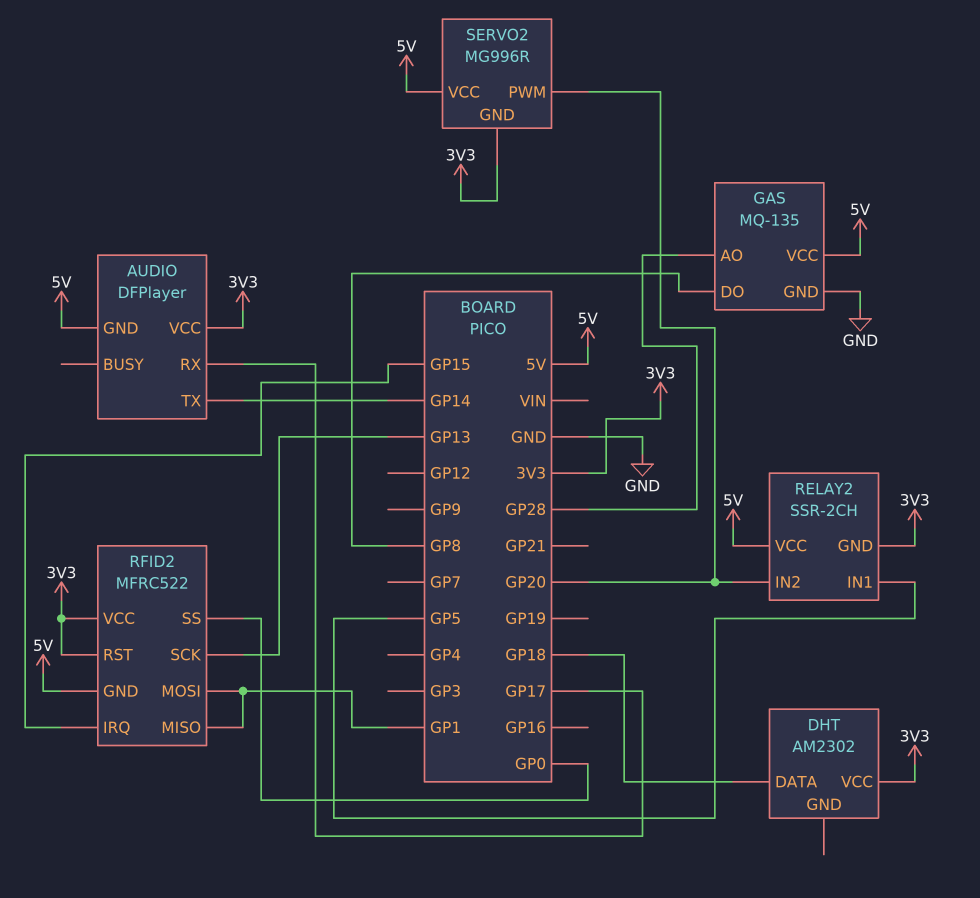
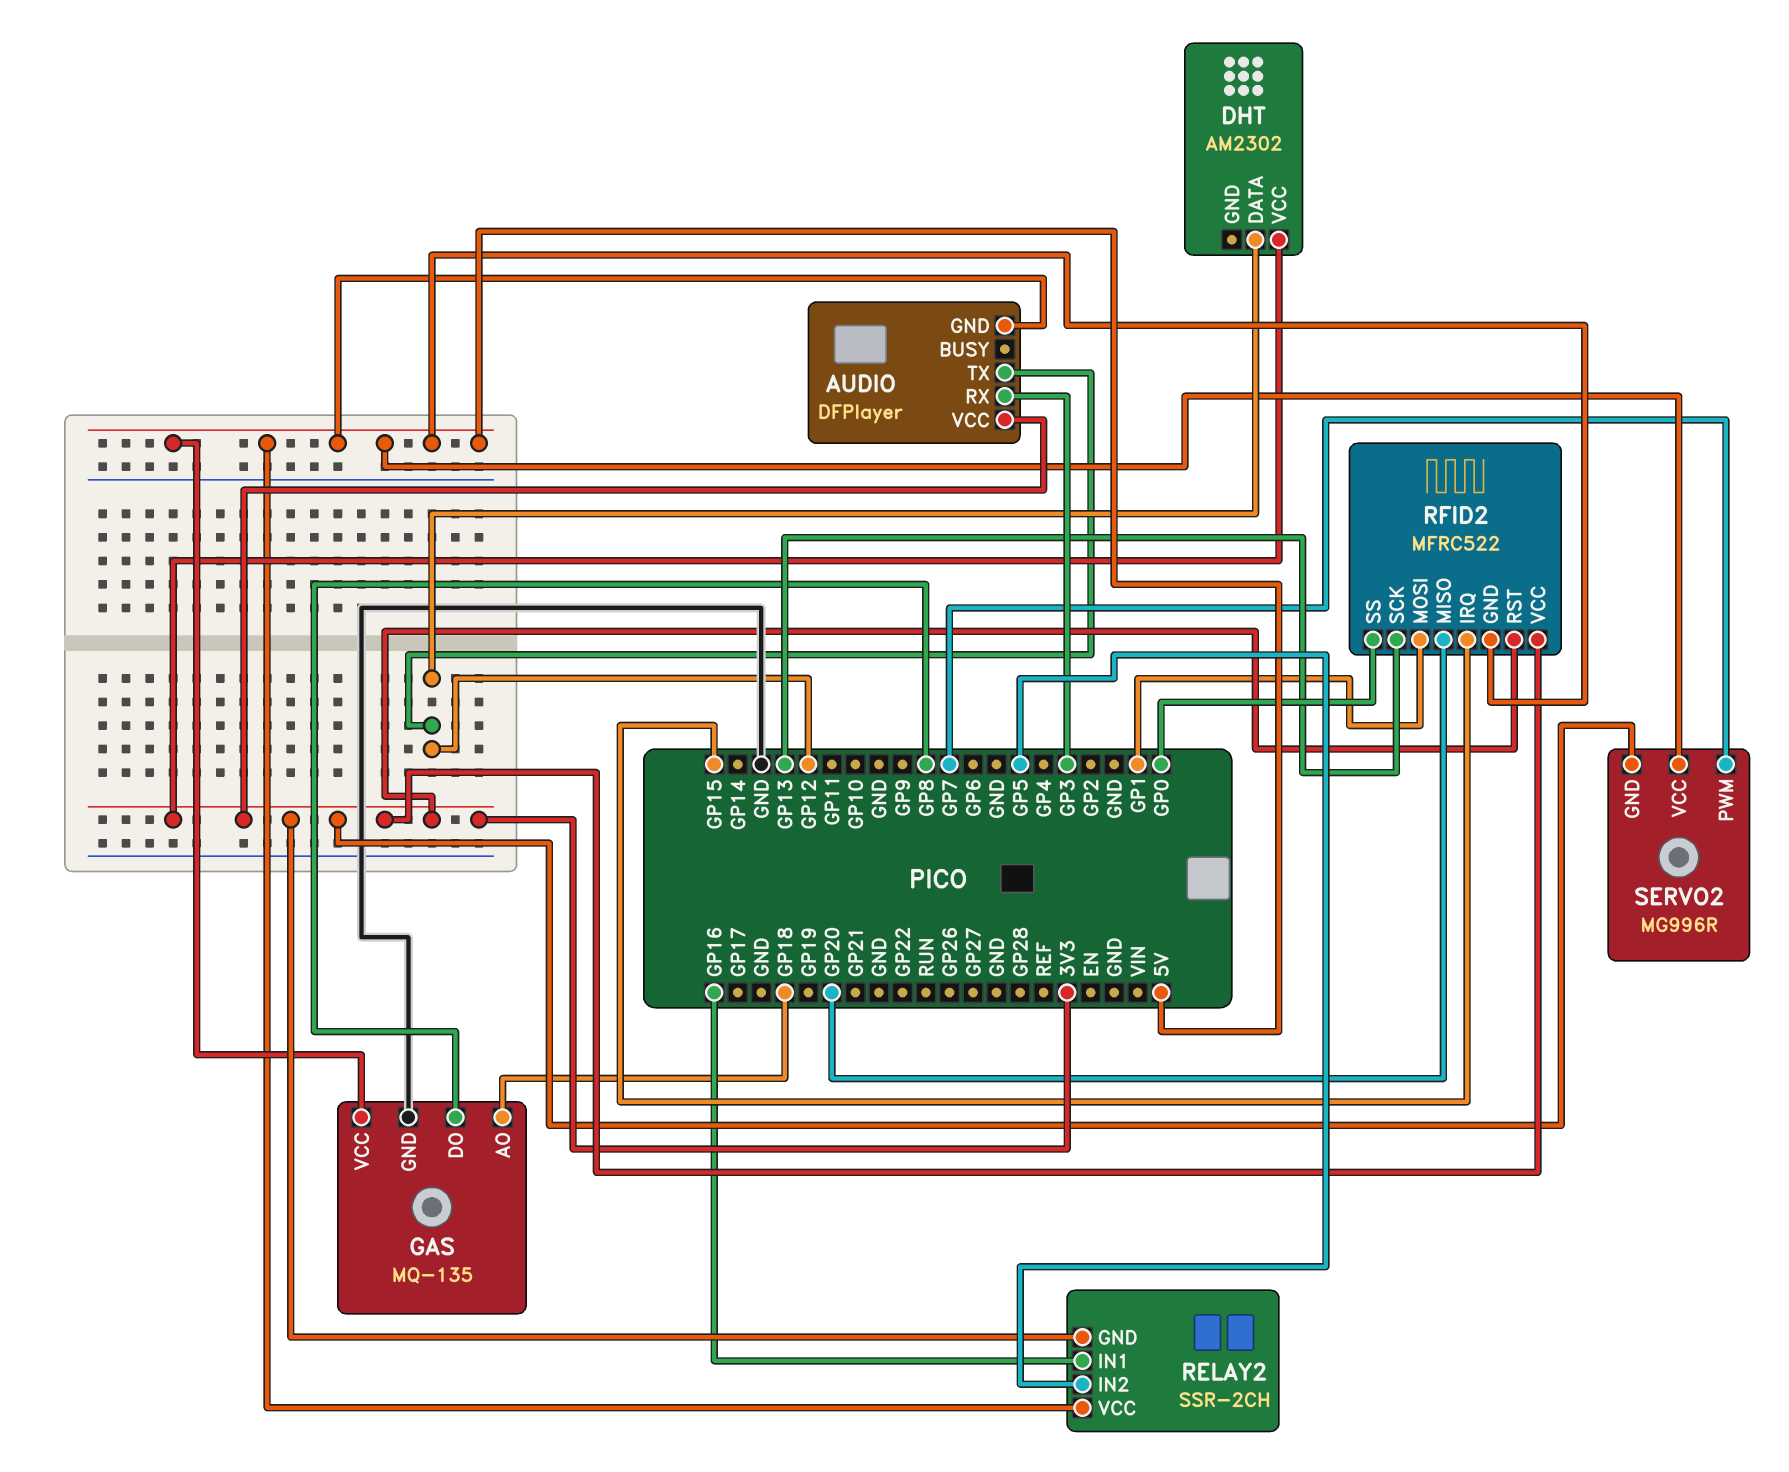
AUDIO pin RX: GP17 -> GP3
AUDIO pin TX: GP14 -> GP12
DHT pin DATA: GP18 -> GP12
GAS pin AO: GP28 -> GP18
RELAY2 pin IN1: GP5 -> GP16
RELAY2 pin IN2: GP20 -> GP5
RFID2 pin MISO: GP1 -> GP20
SERVO2 pin PWM: GP20 -> GP7

